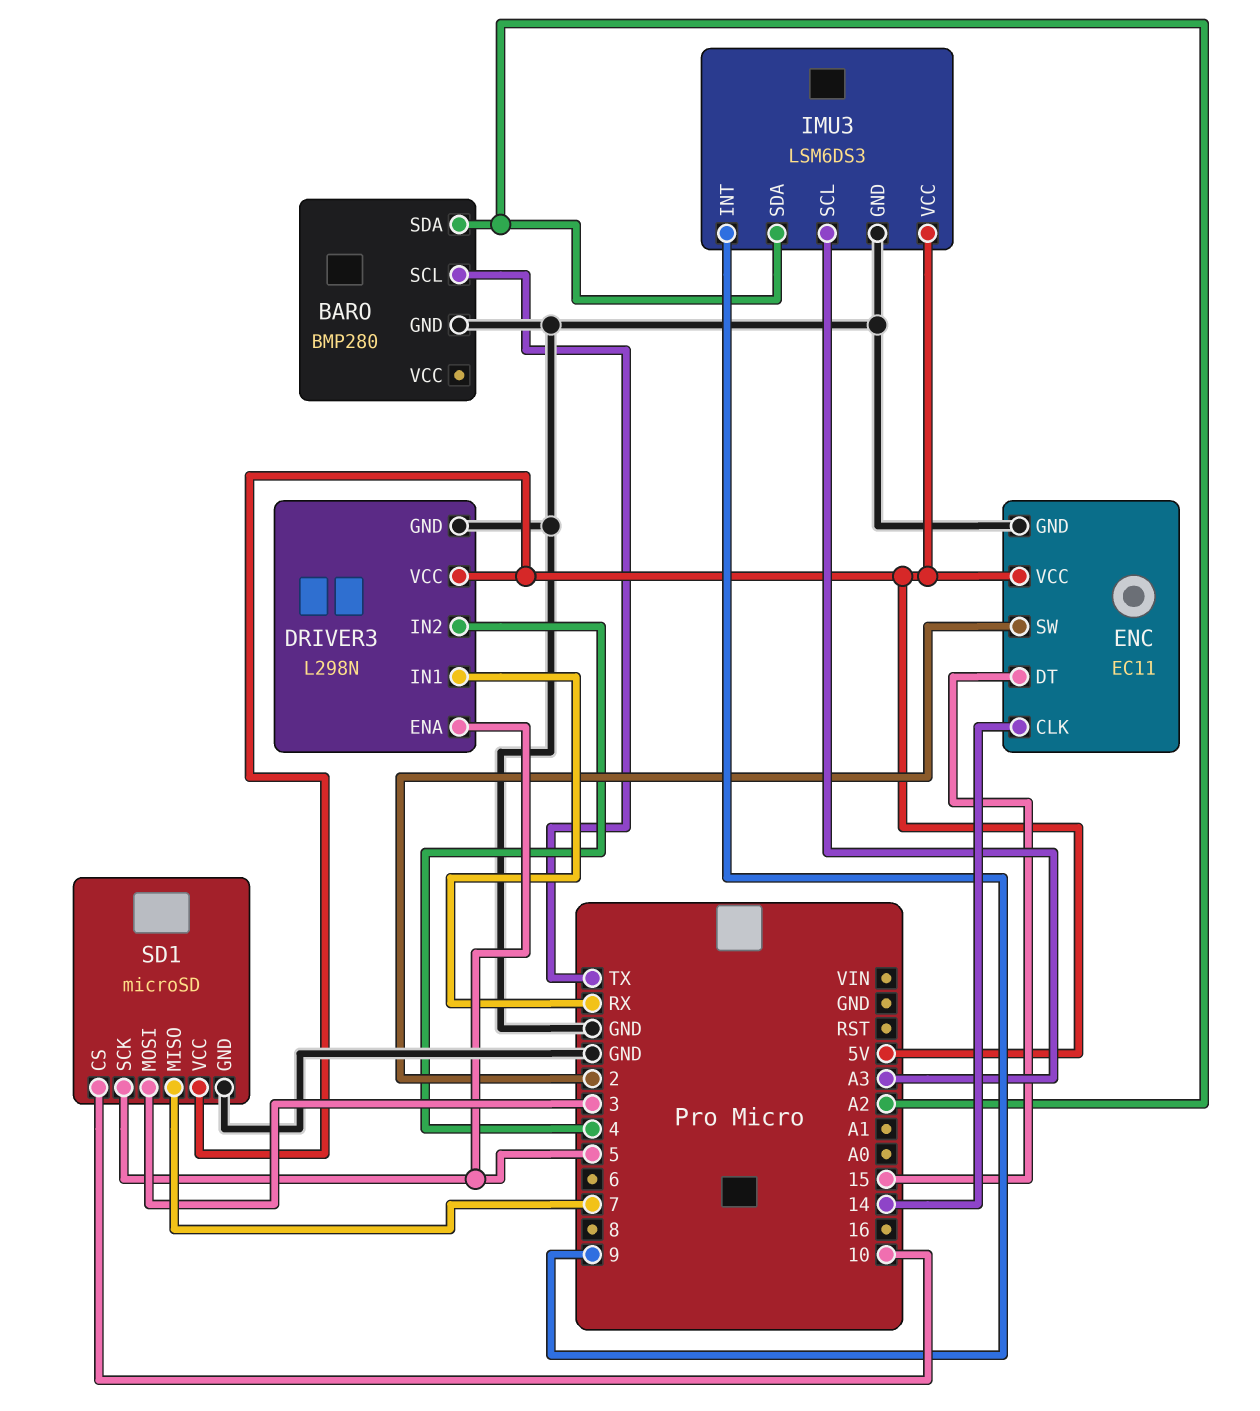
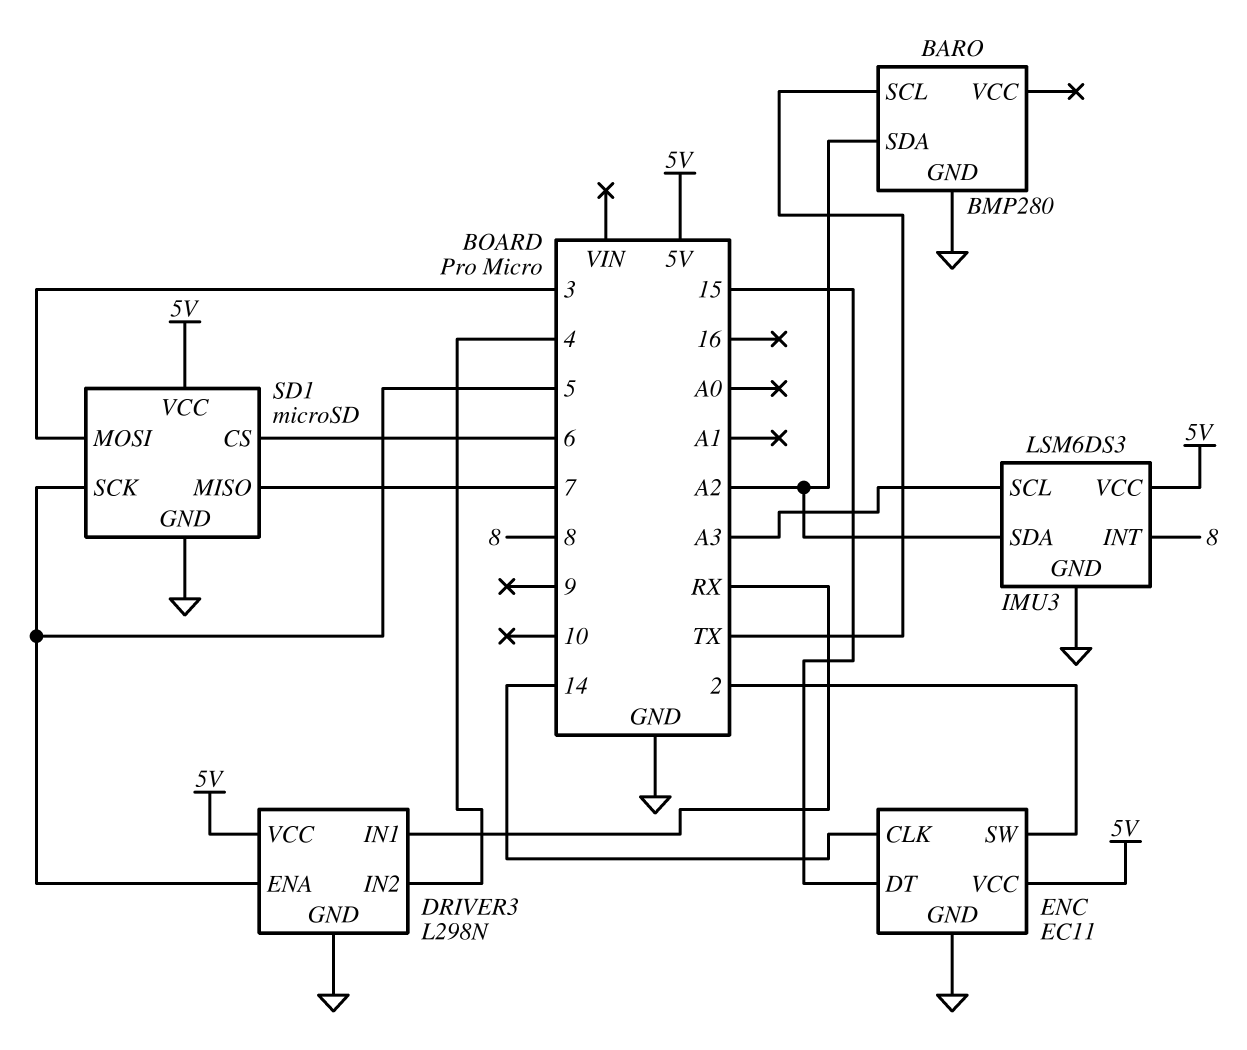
IMU3 pin INT: 9 -> 8
SD1 pin CS: 10 -> 6

